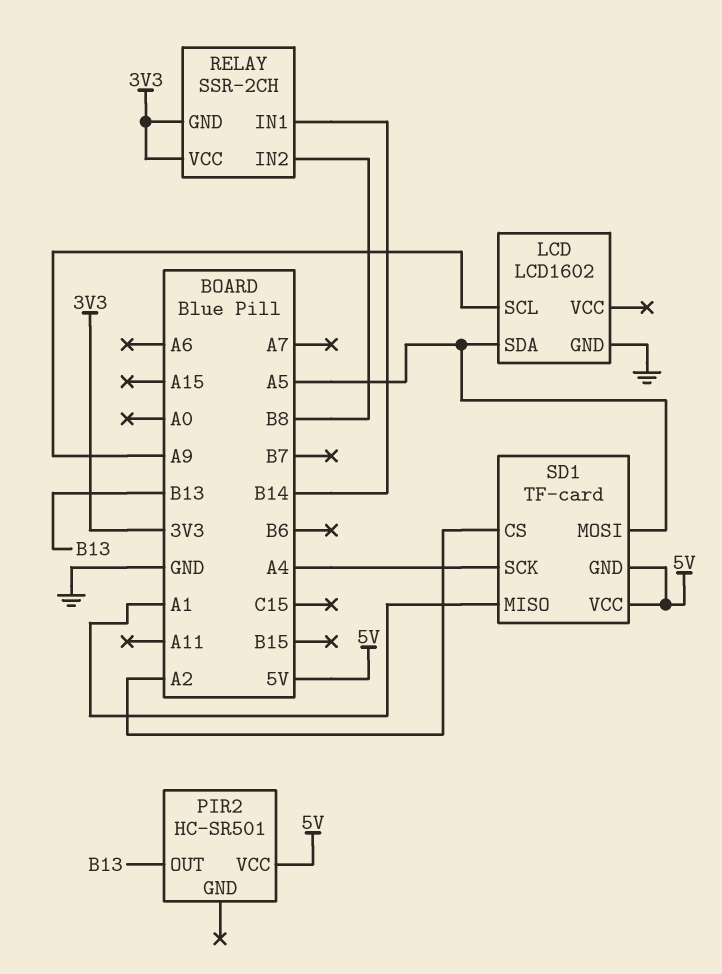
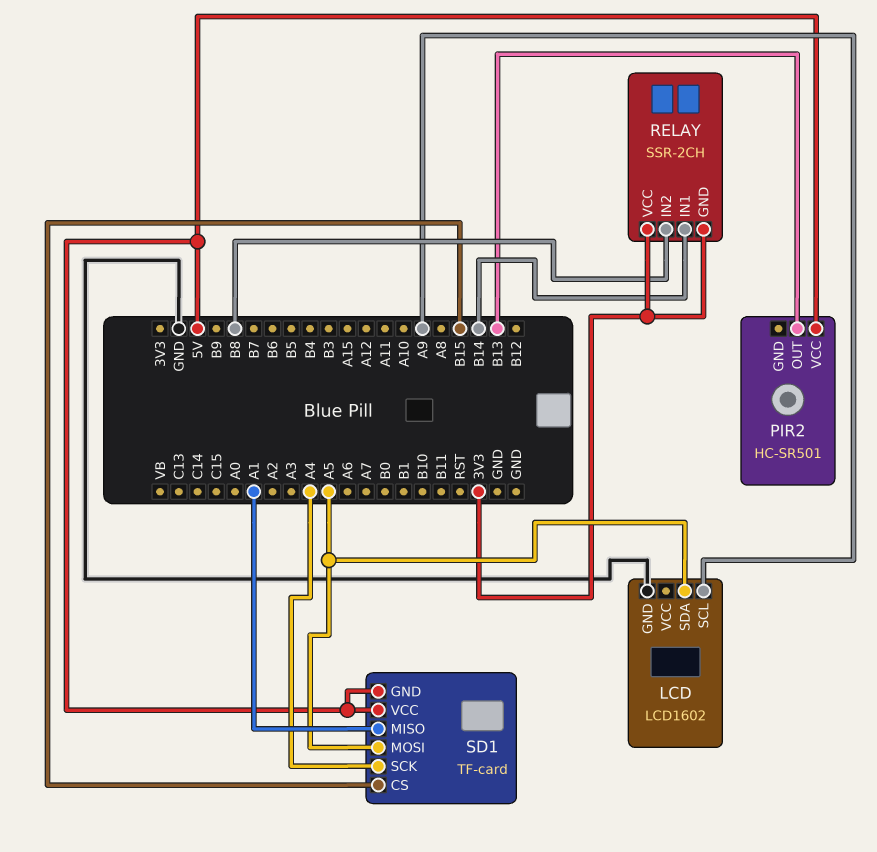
SD1 pin CS: A2 -> B15

